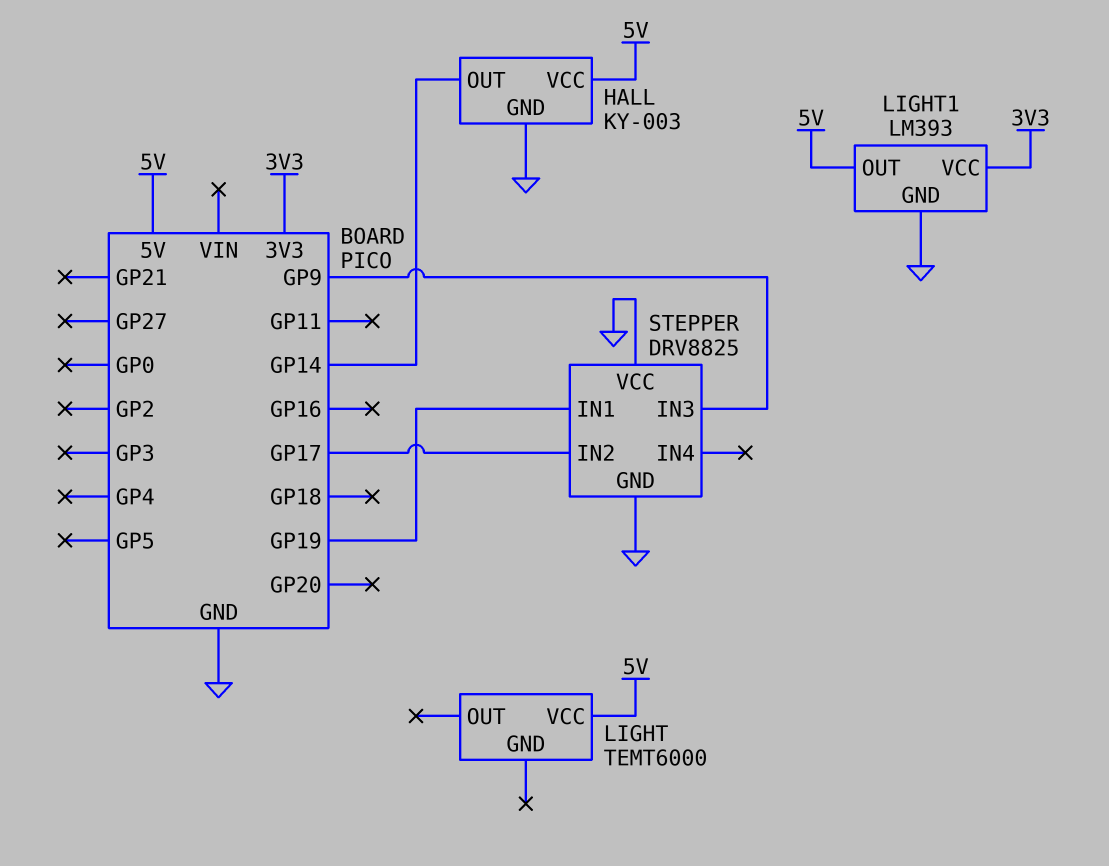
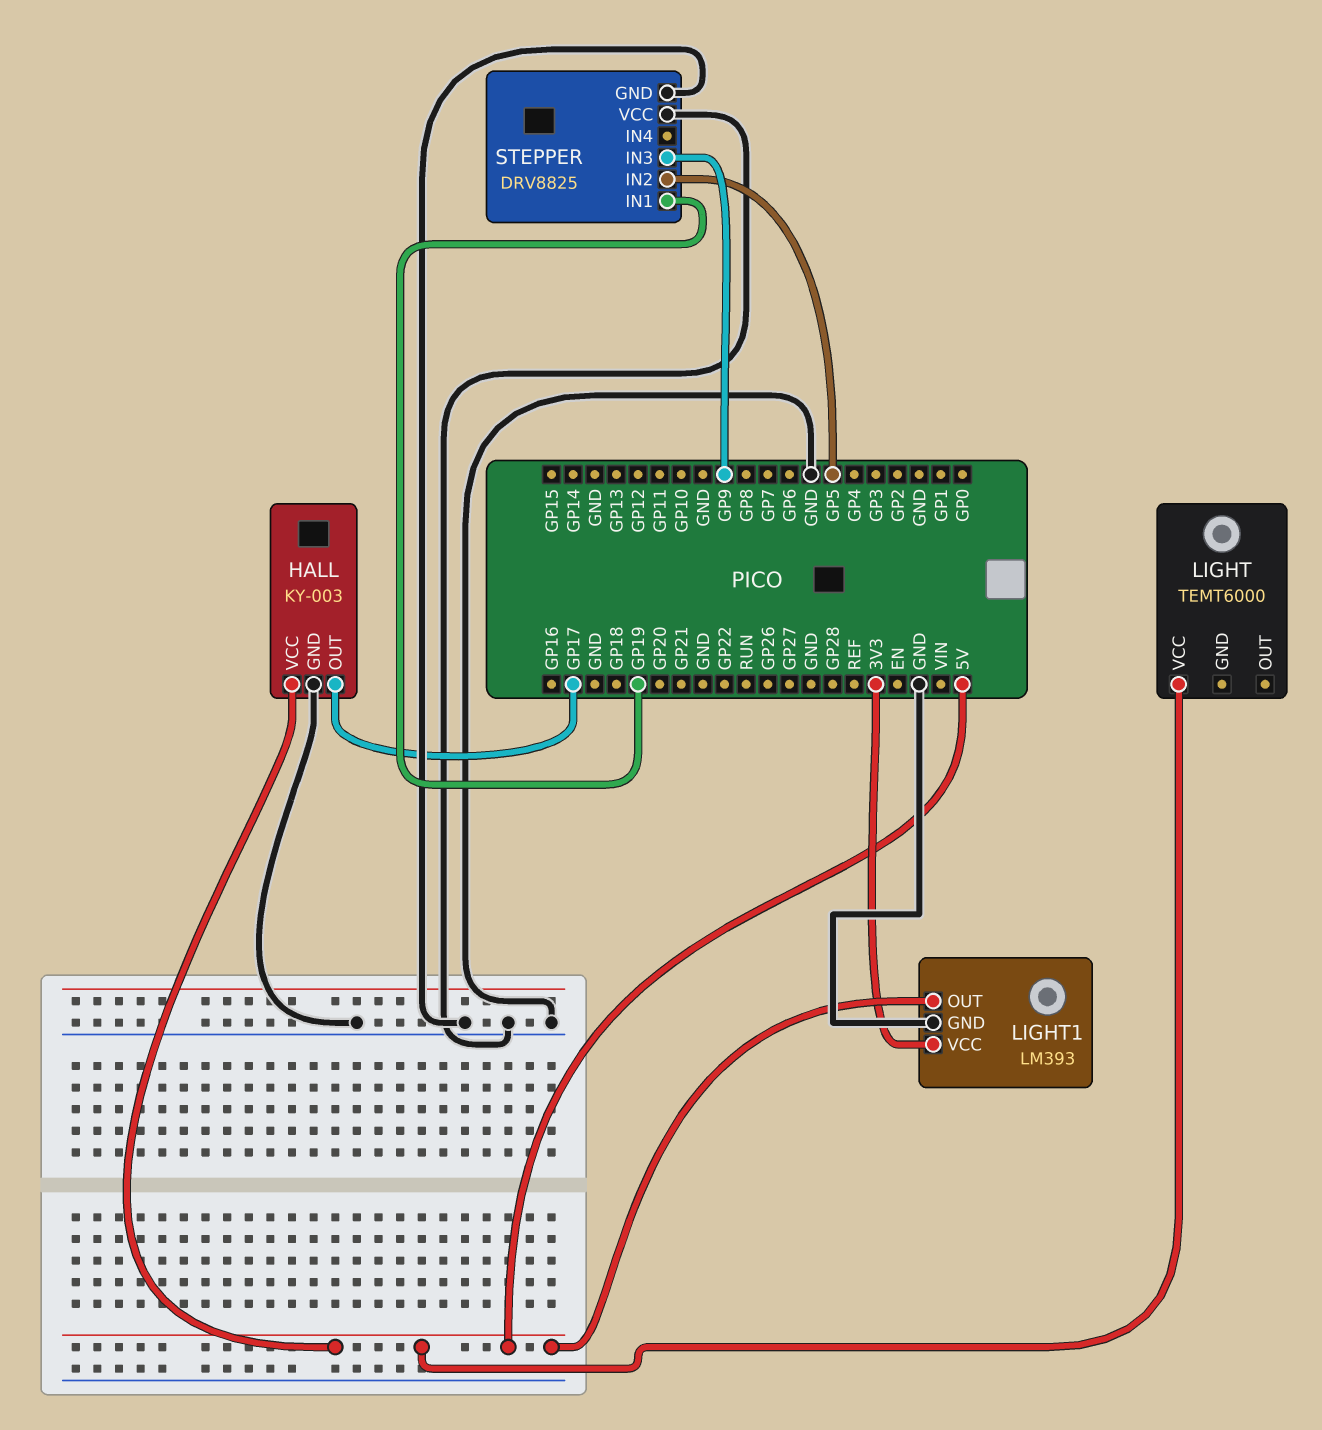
HALL pin OUT: GP14 -> GP17
STEPPER pin IN2: GP17 -> GP5

